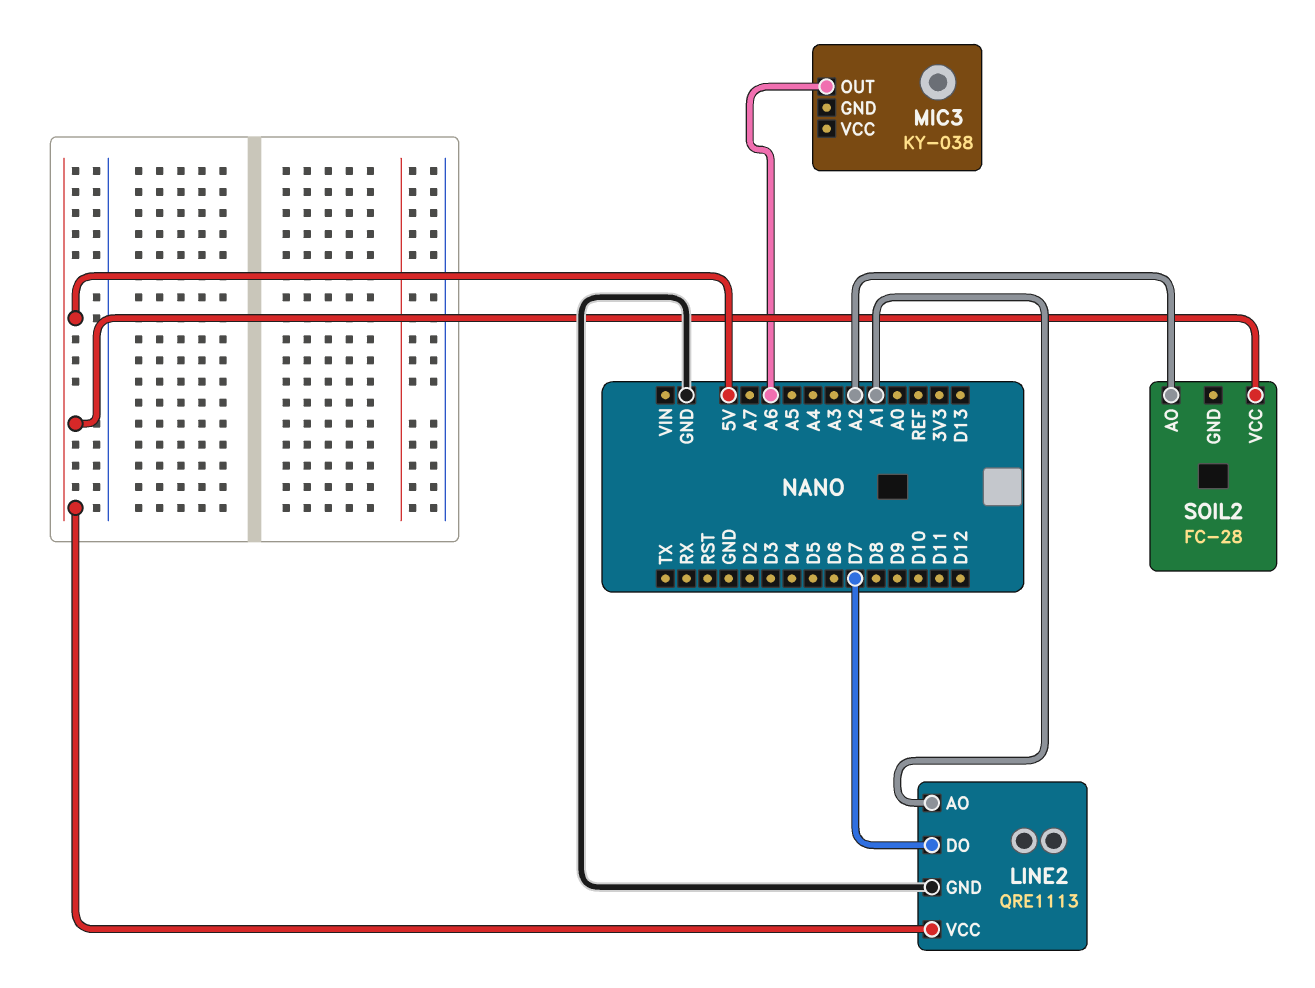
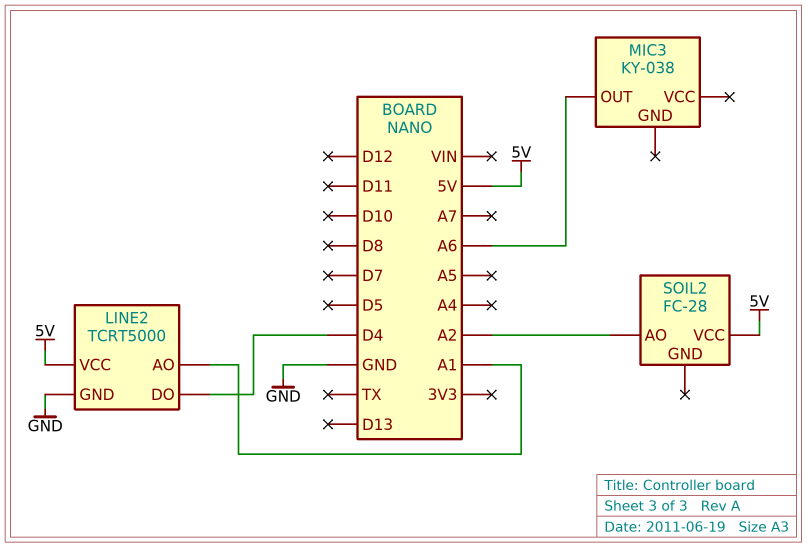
LINE2: QRE1113 -> TCRT5000
LINE2 pin DO: D7 -> D4

